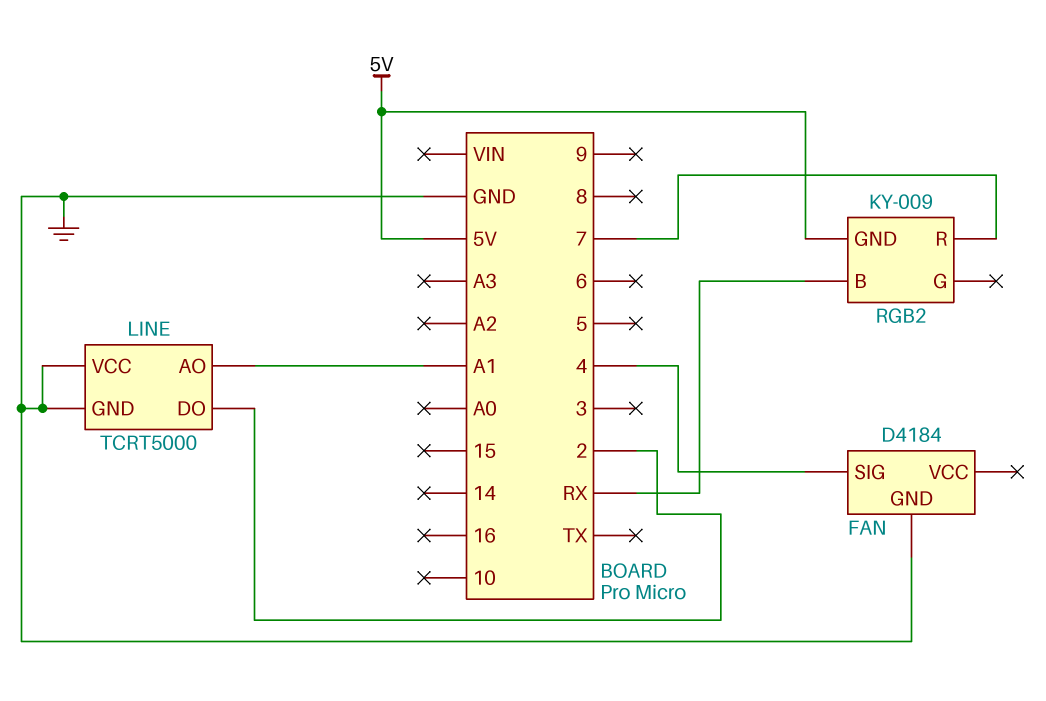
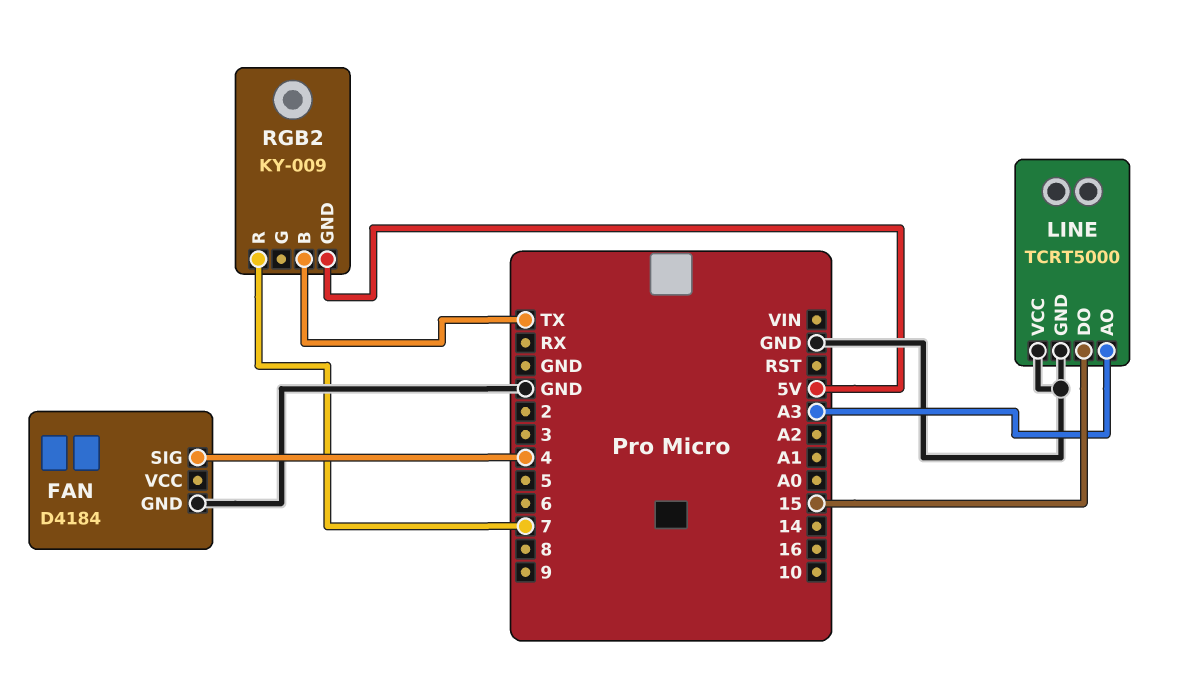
LINE pin AO: A1 -> A3
LINE pin DO: 2 -> 15
RGB2 pin B: RX -> TX

